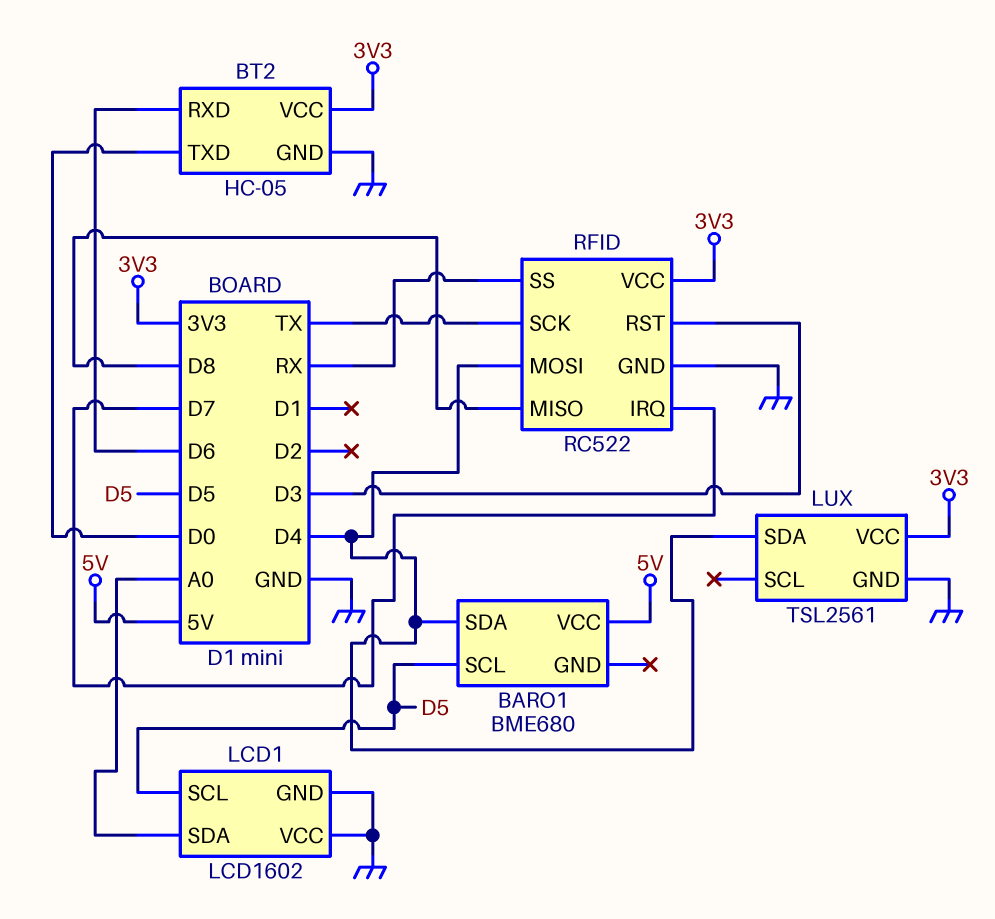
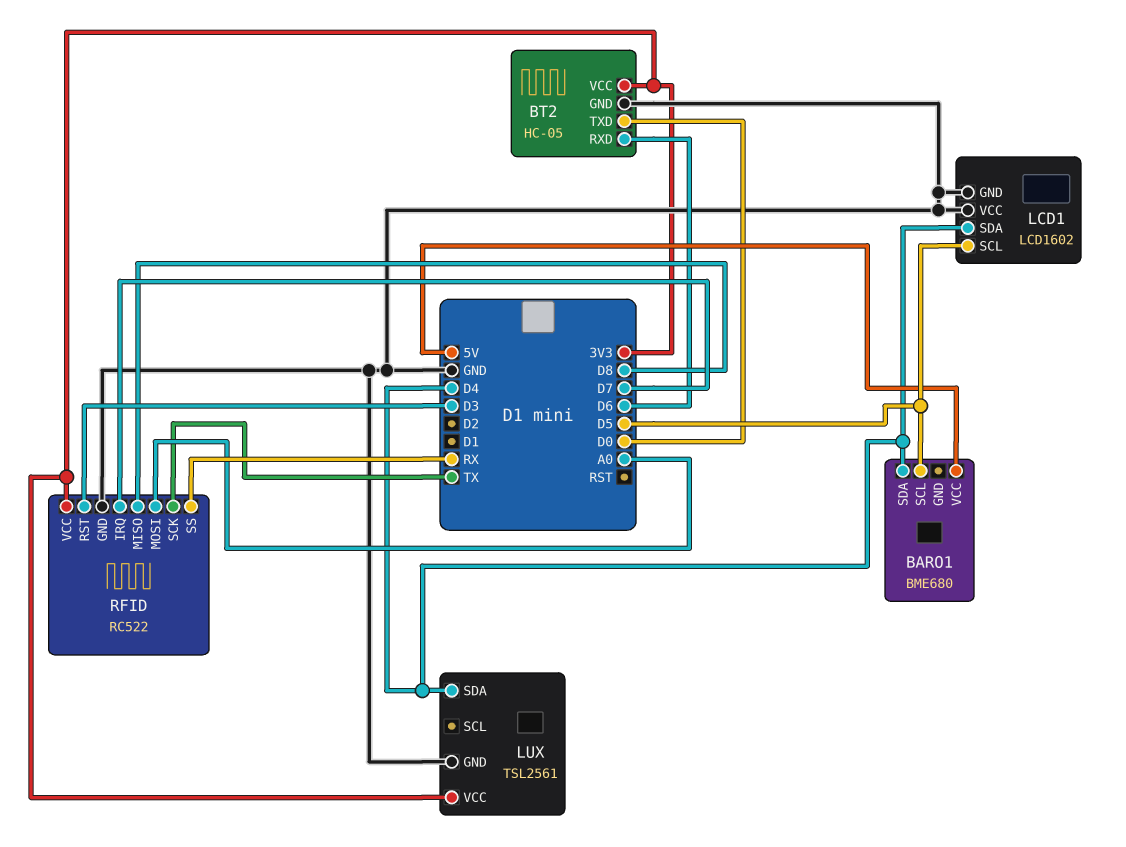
LCD1 pin SDA: A0 -> D4
RFID pin MOSI: D4 -> A0

